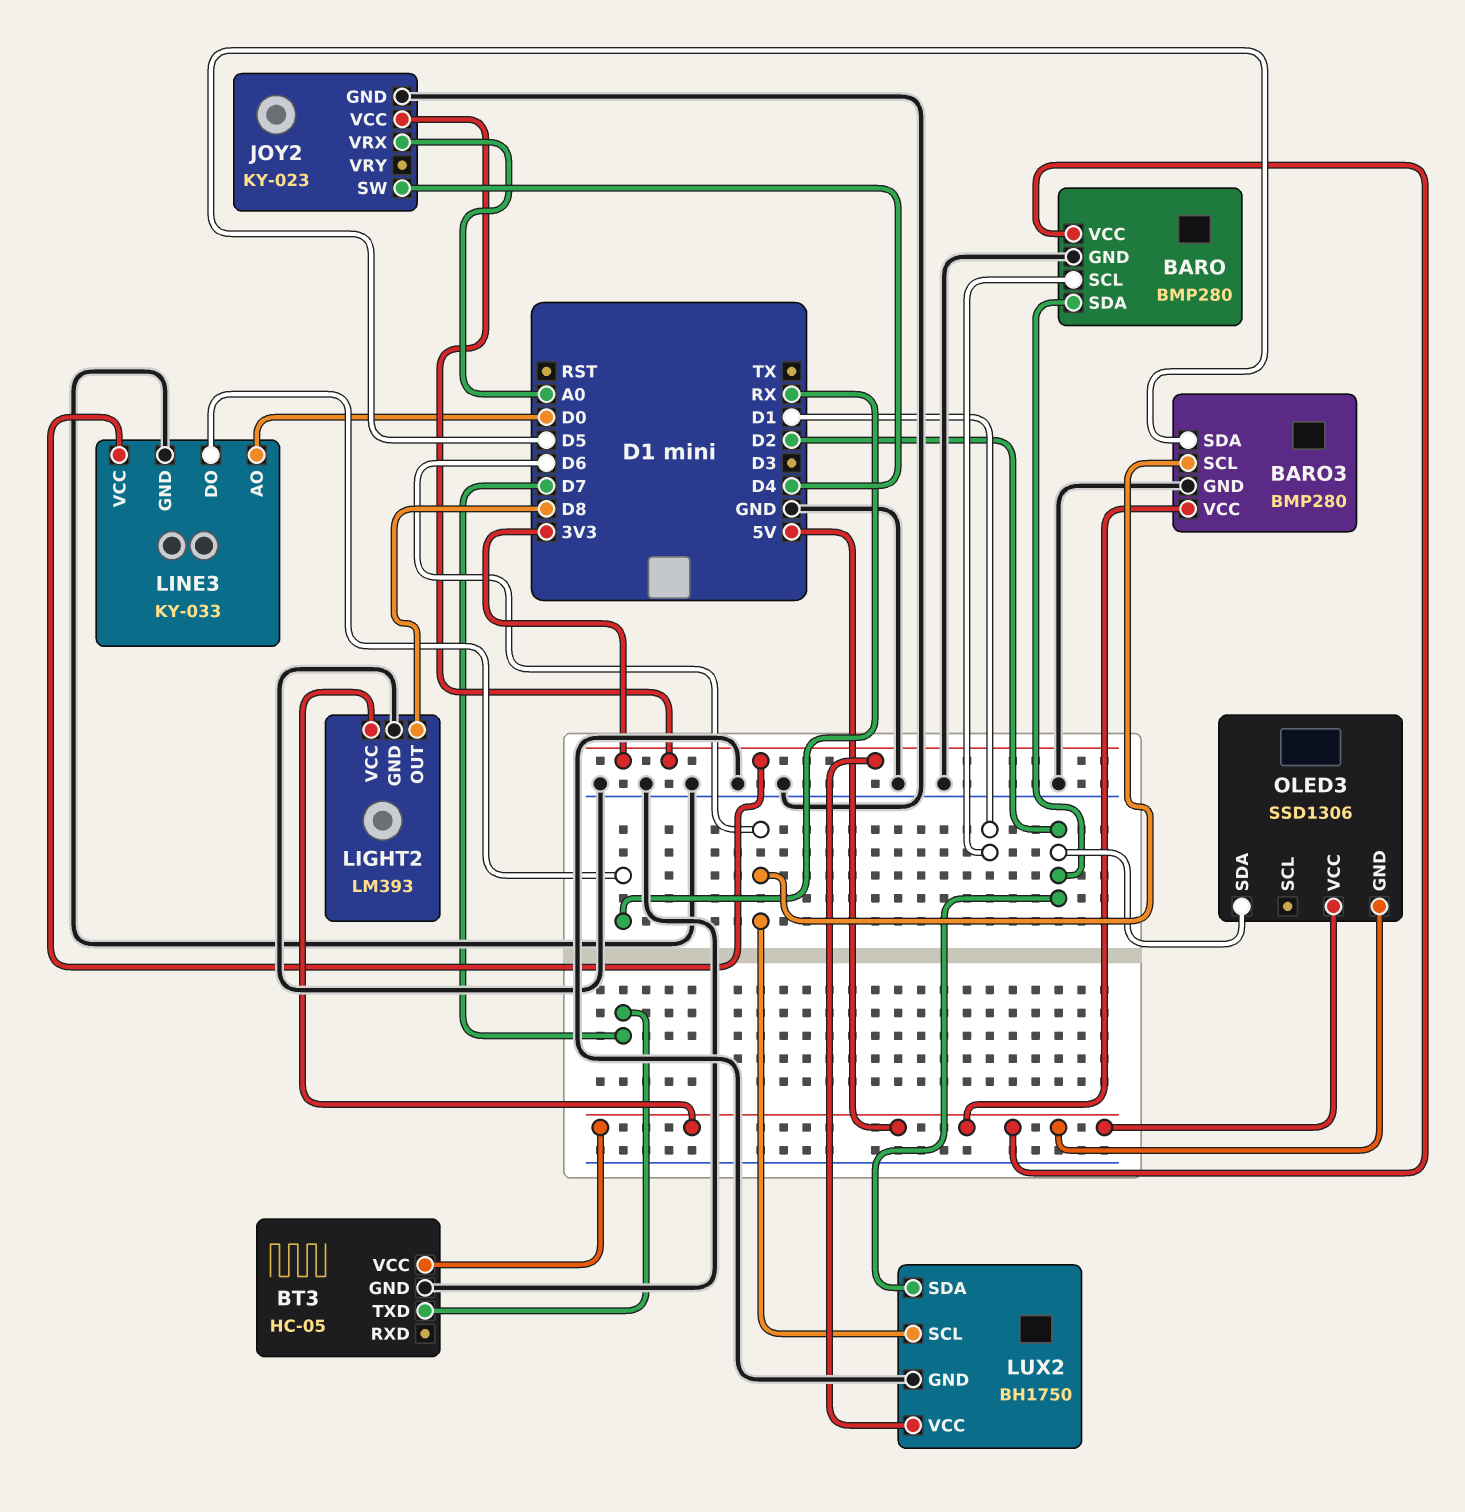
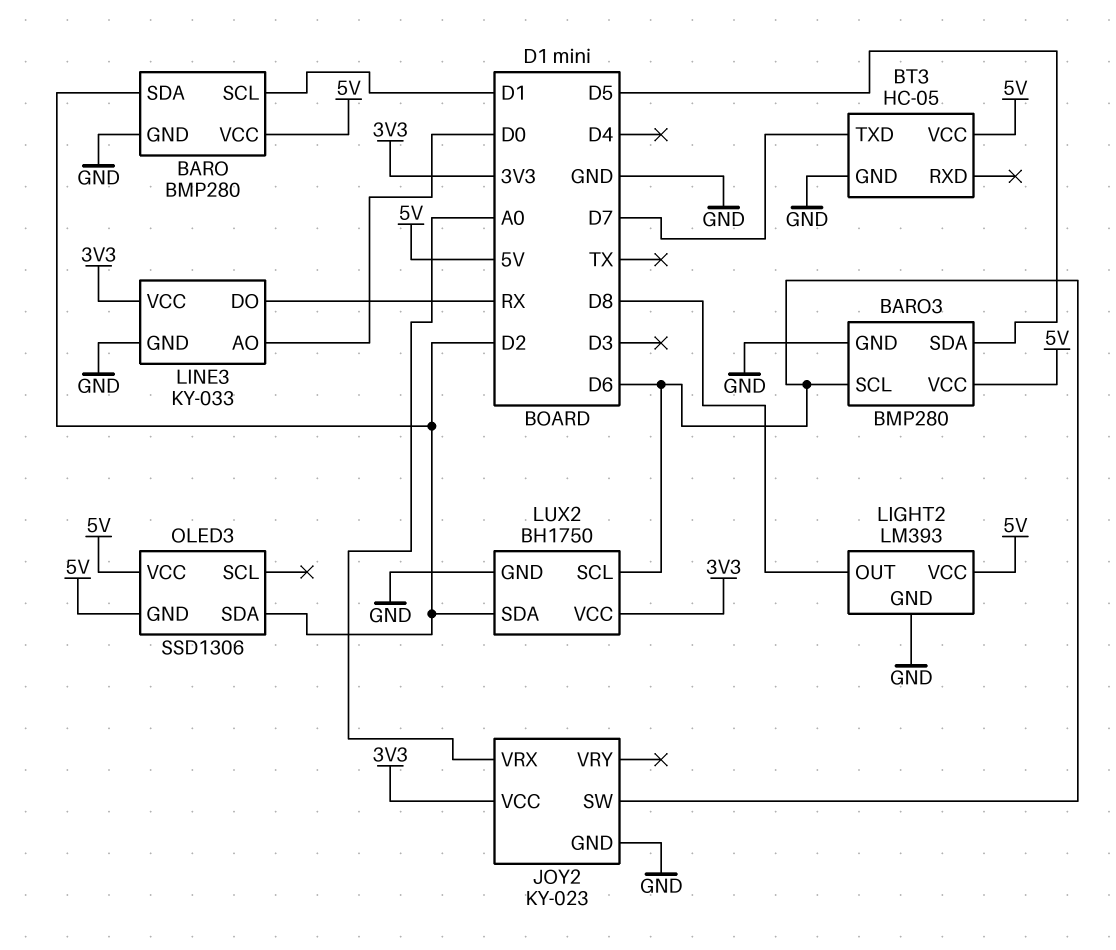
JOY2 pin SW: D4 -> D6

